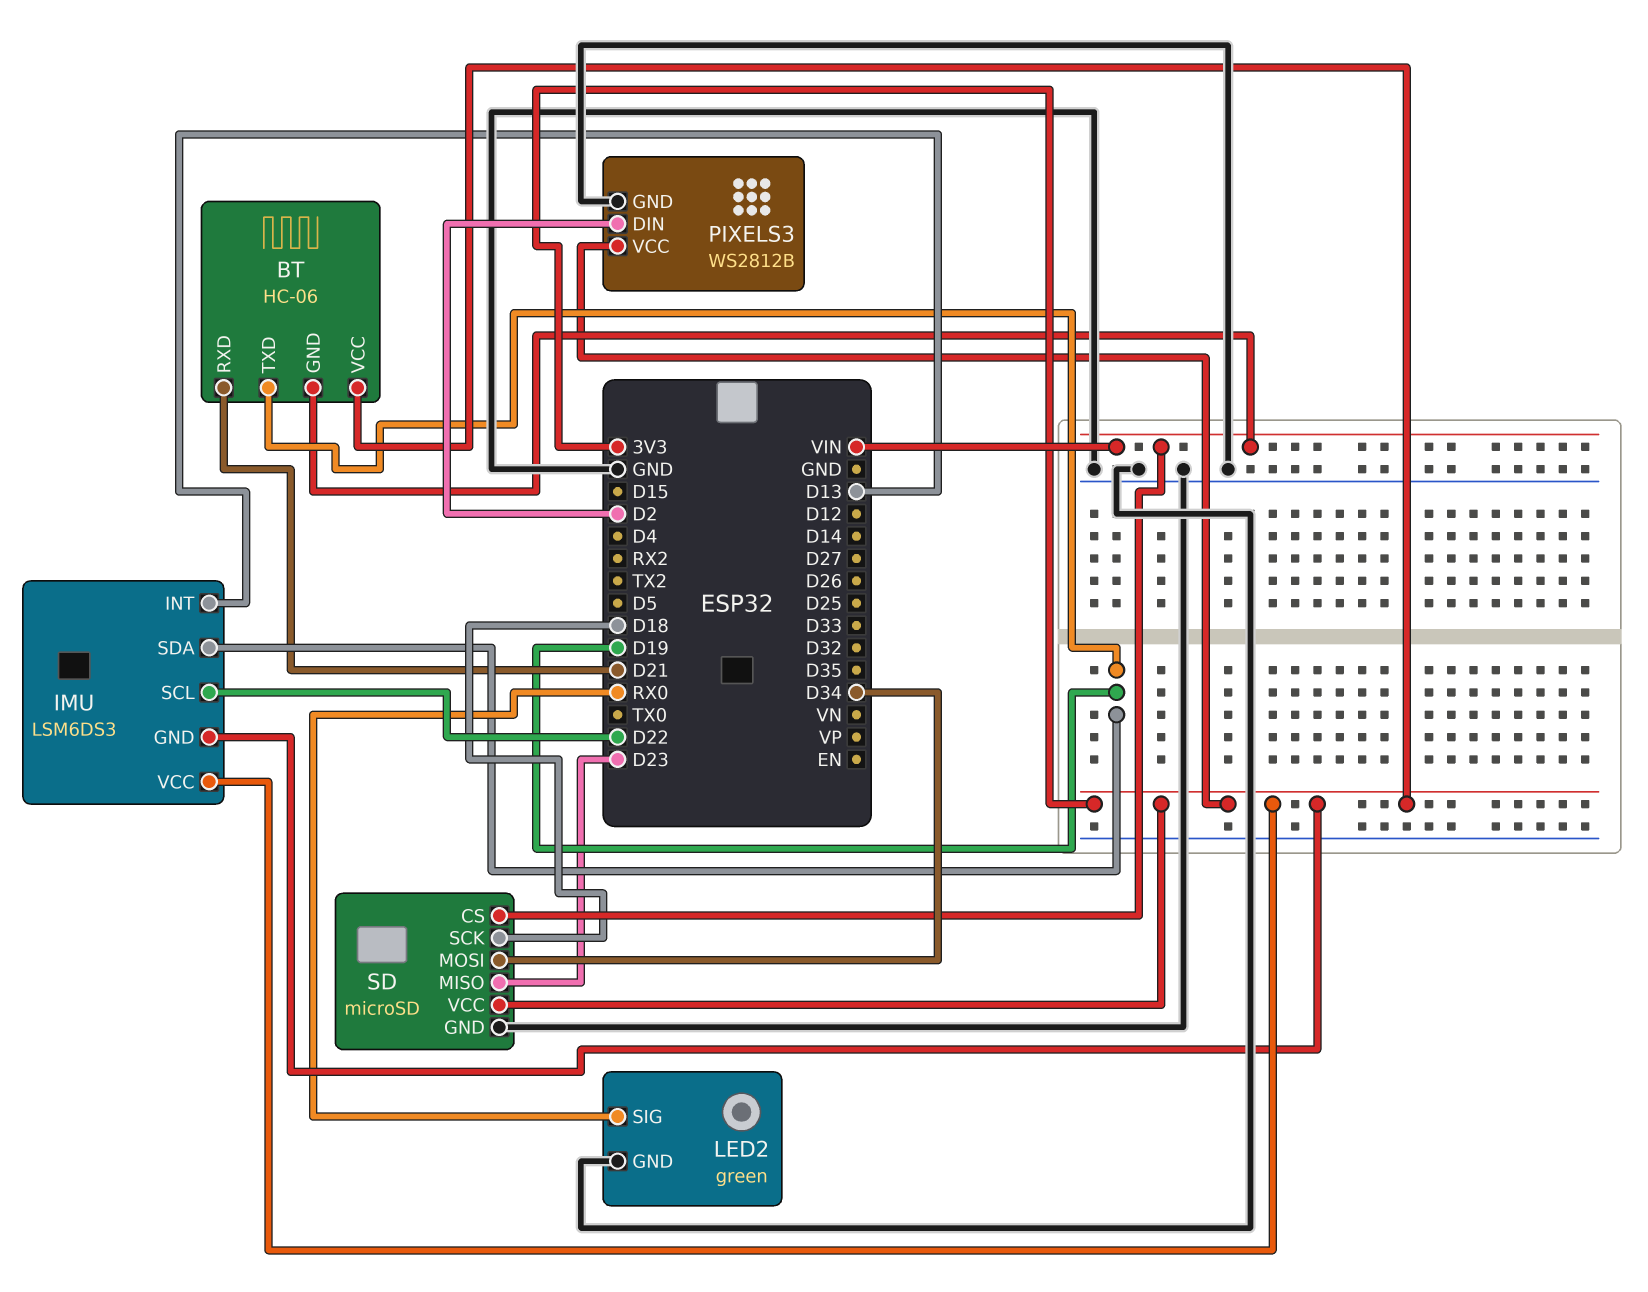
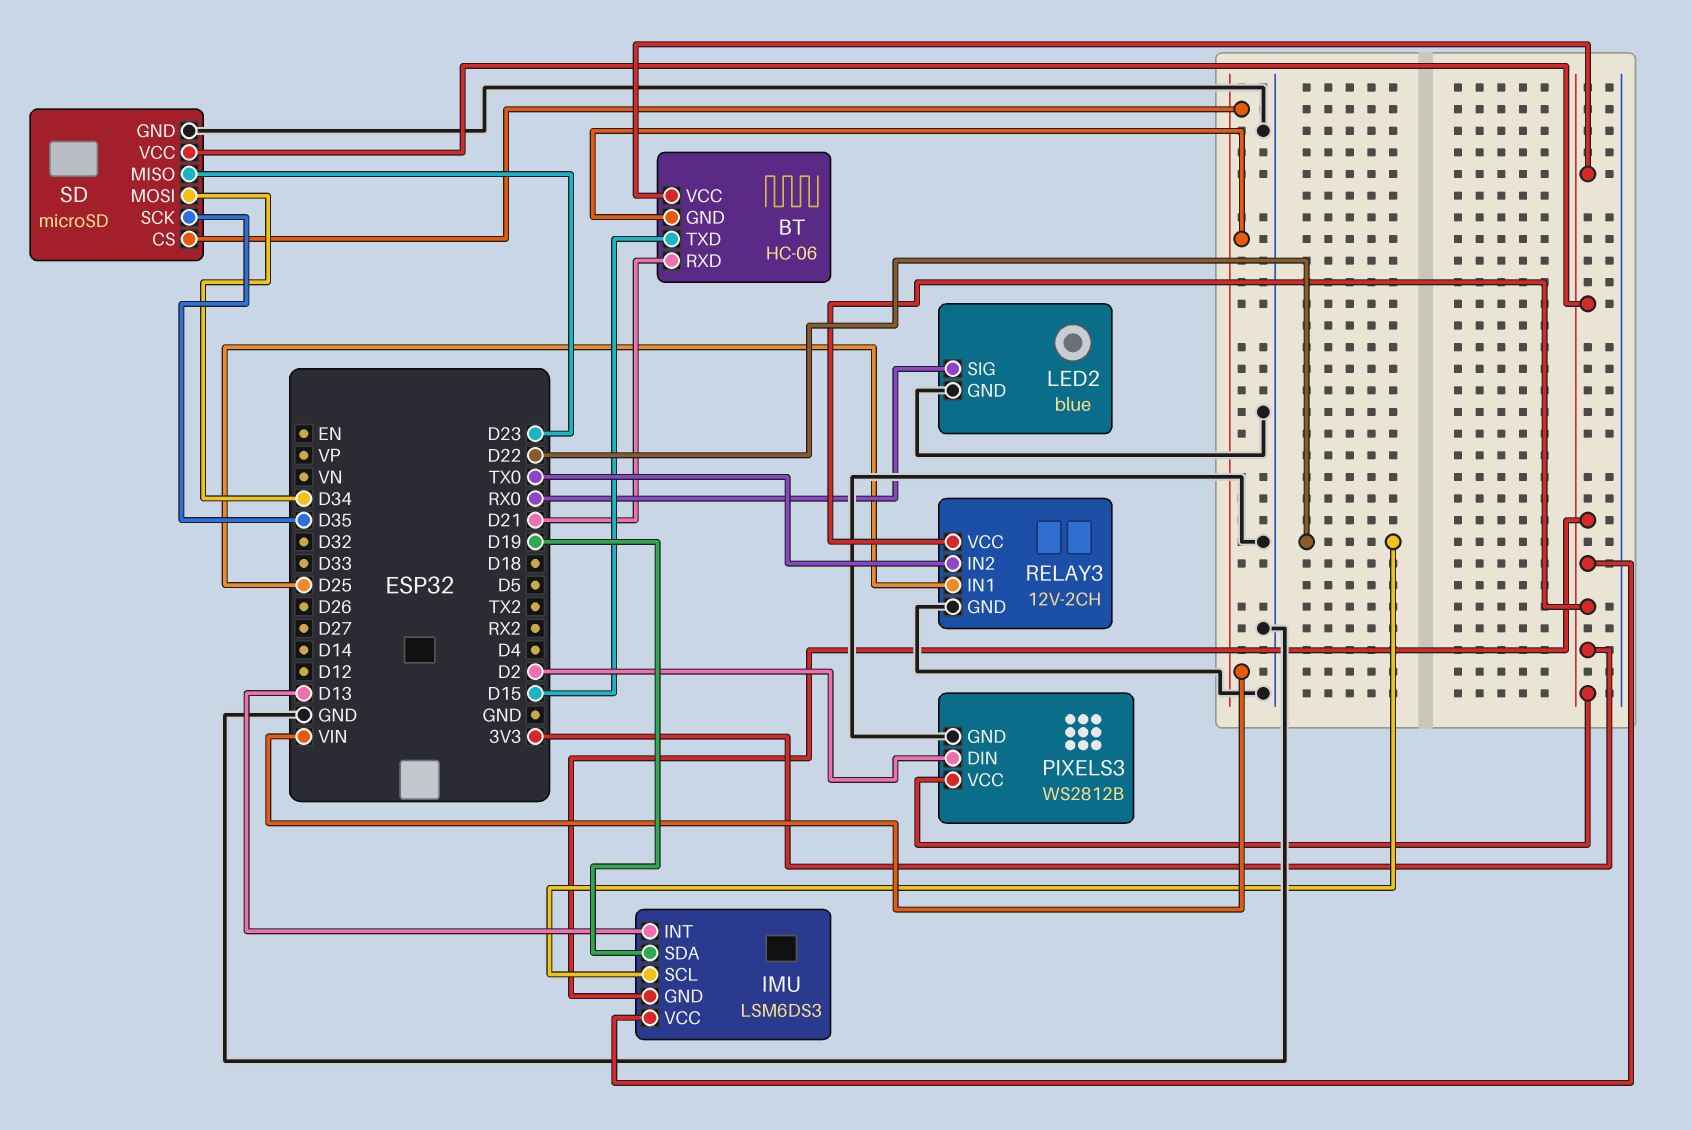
BT pin TXD: D19 -> D15
LED2: green -> blue
RELAY3: none -> 12V-2CH
RELAY3 pin GND: none -> GND
RELAY3 pin IN1: none -> D25
RELAY3 pin IN2: none -> TX0
RELAY3 pin VCC: none -> 3V3
SD pin SCK: D18 -> D35

